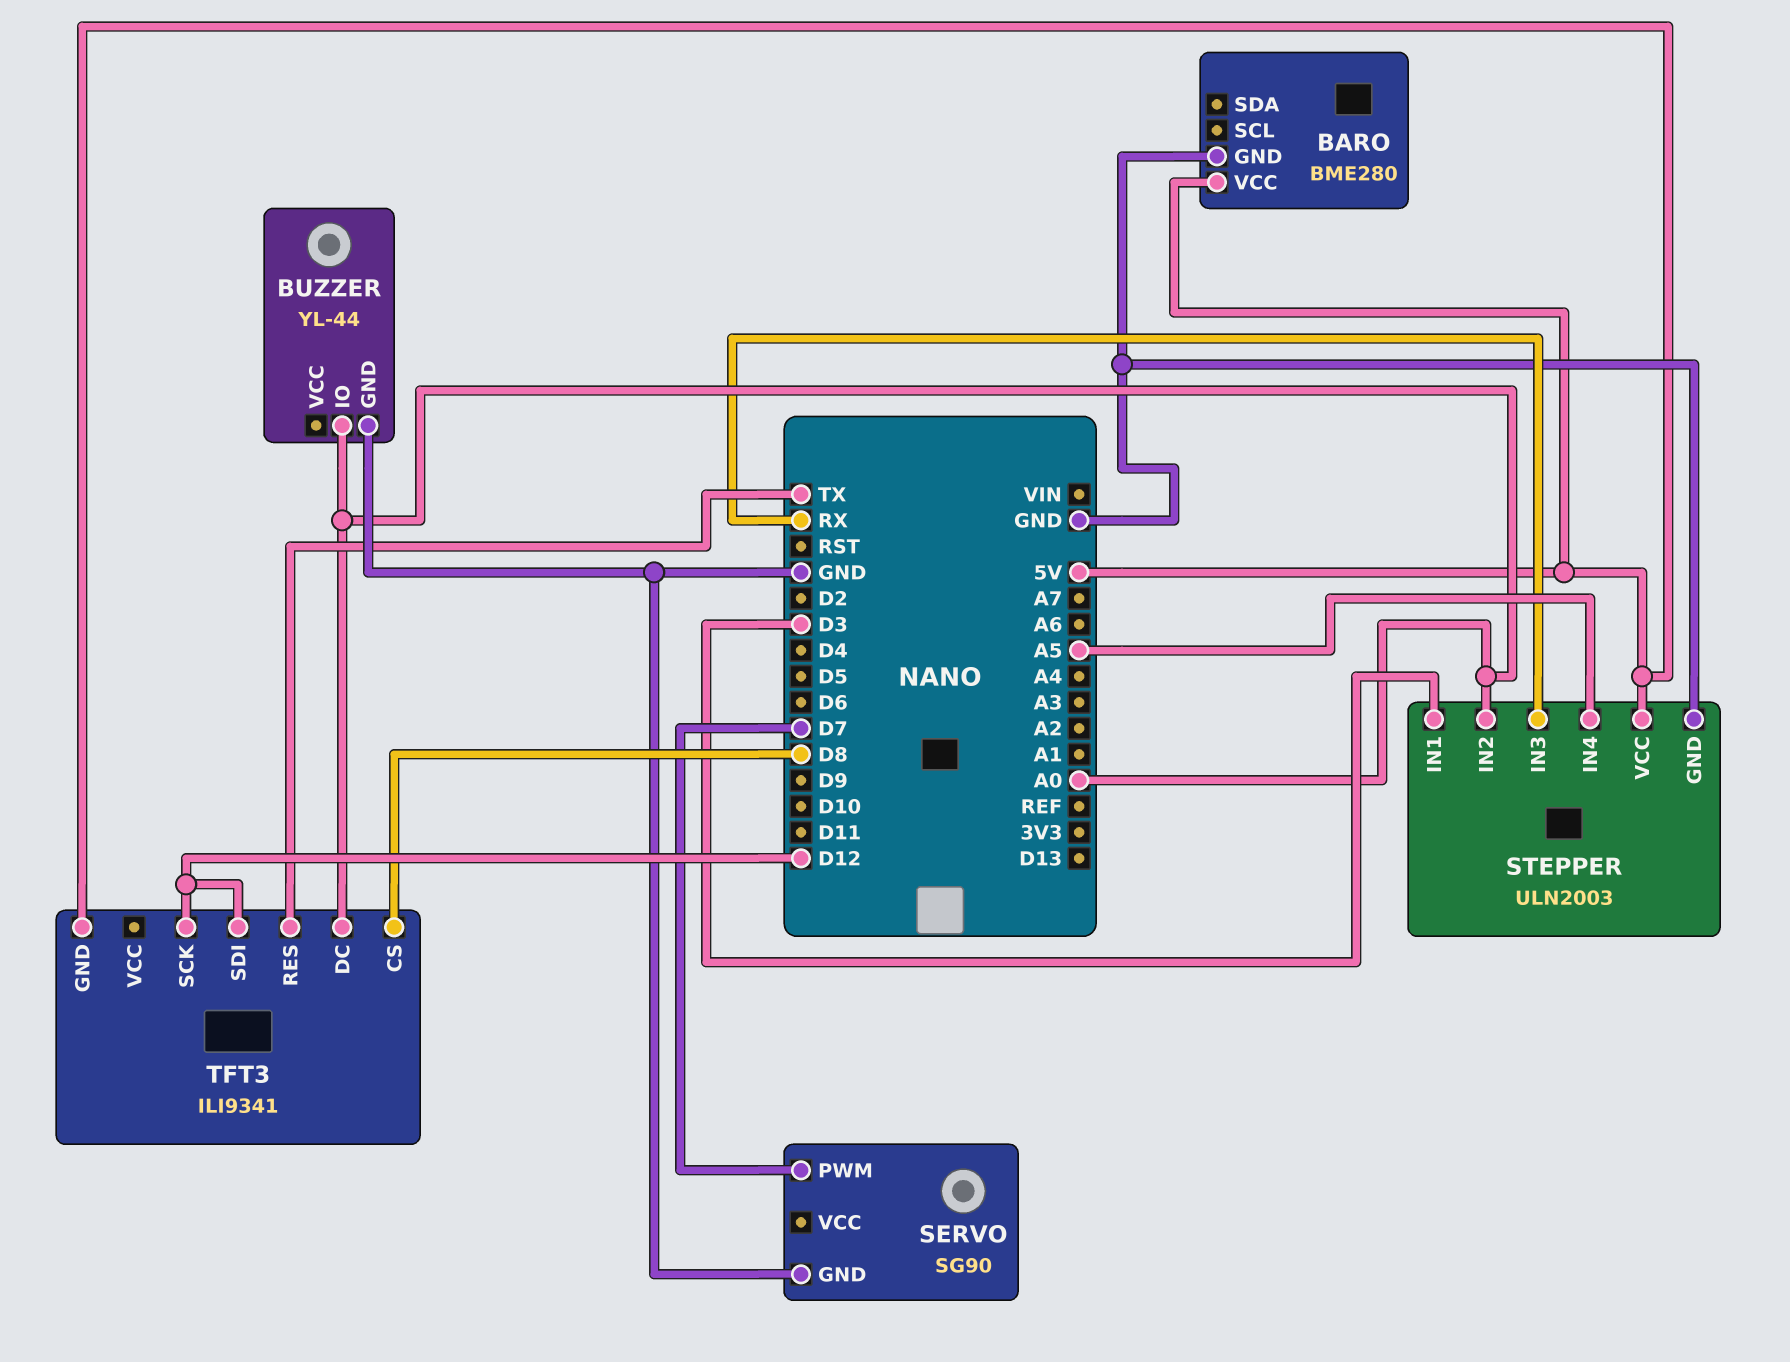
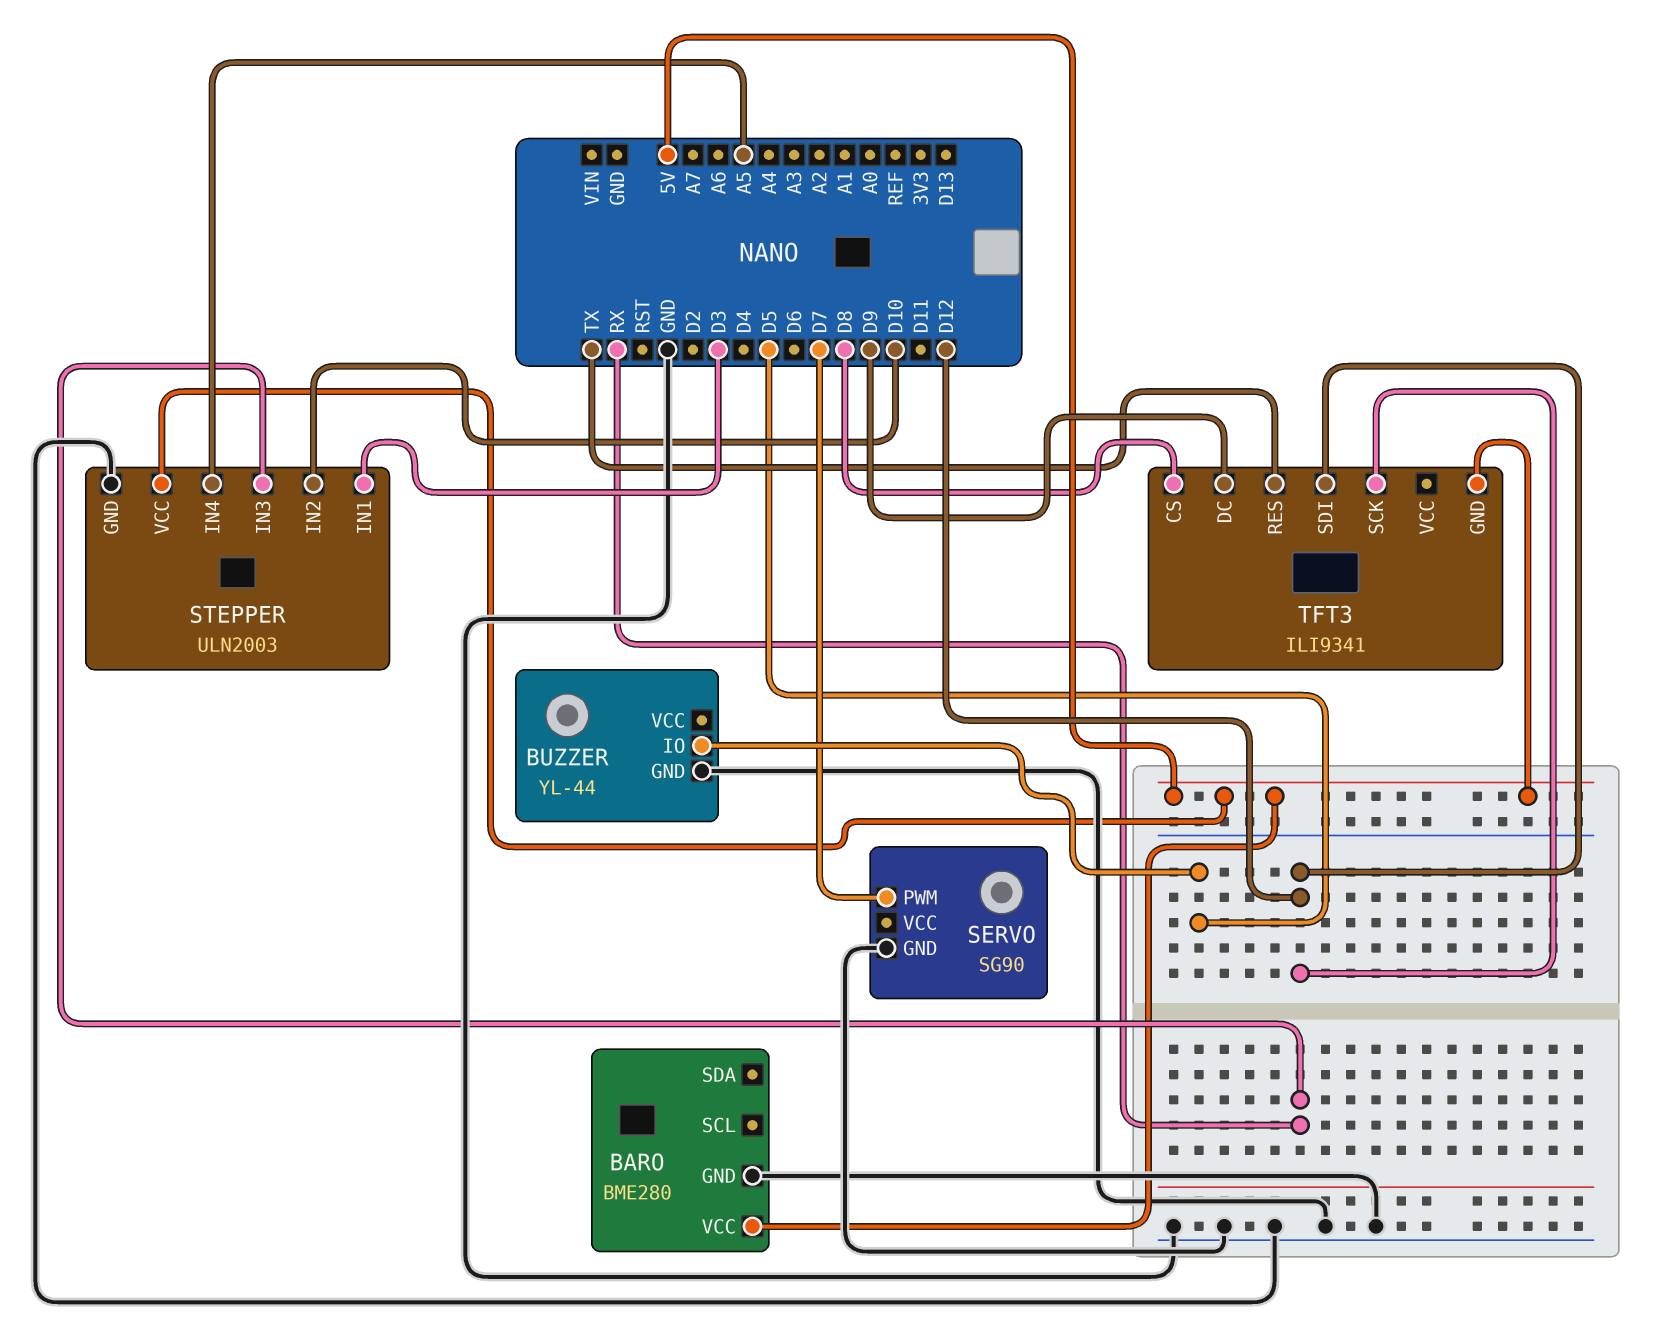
BUZZER pin IO: A0 -> D5
STEPPER pin IN2: A0 -> D10
TFT3 pin DC: A0 -> D9

